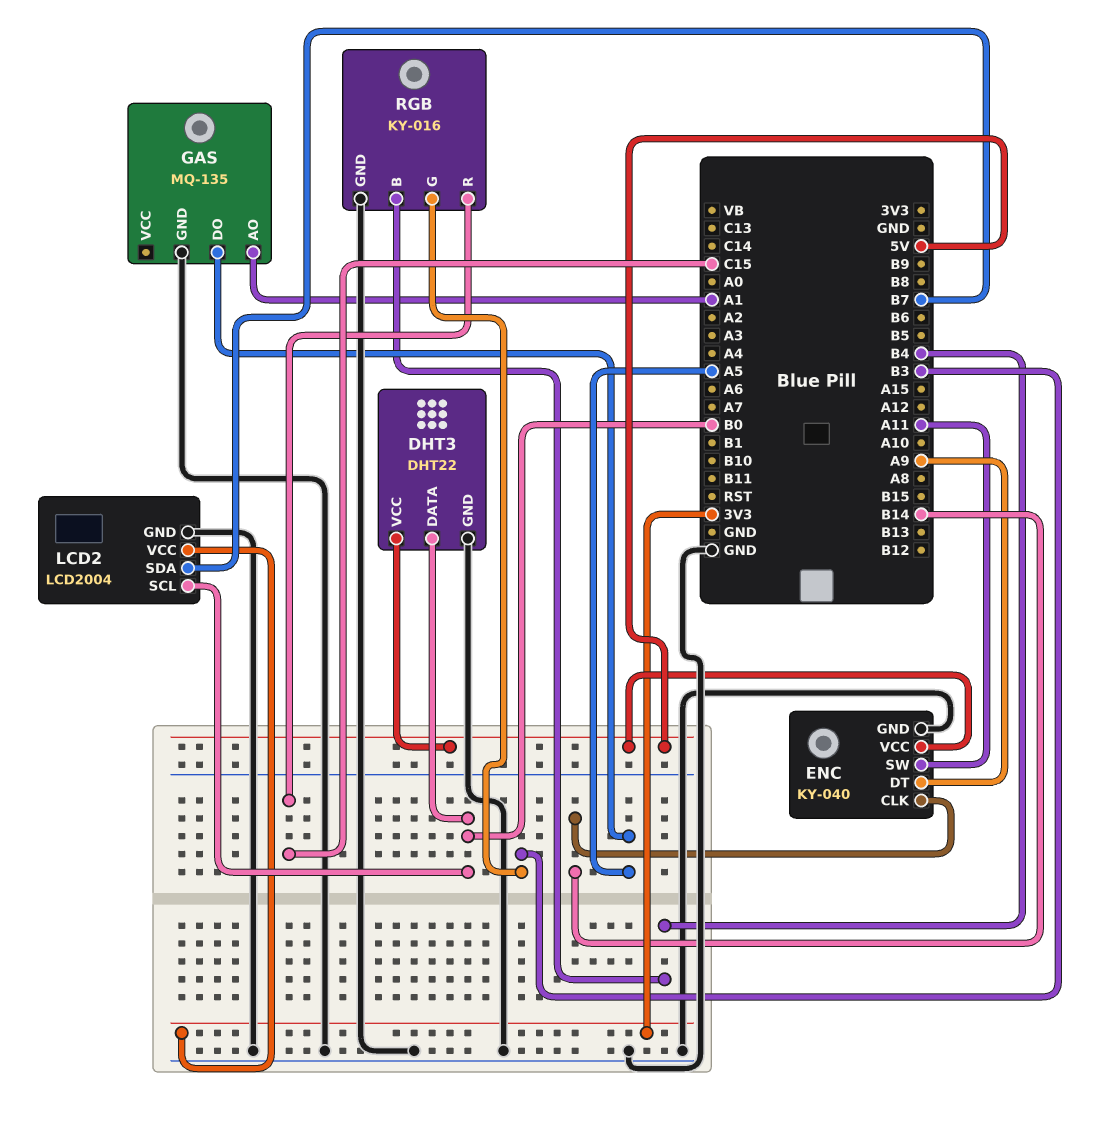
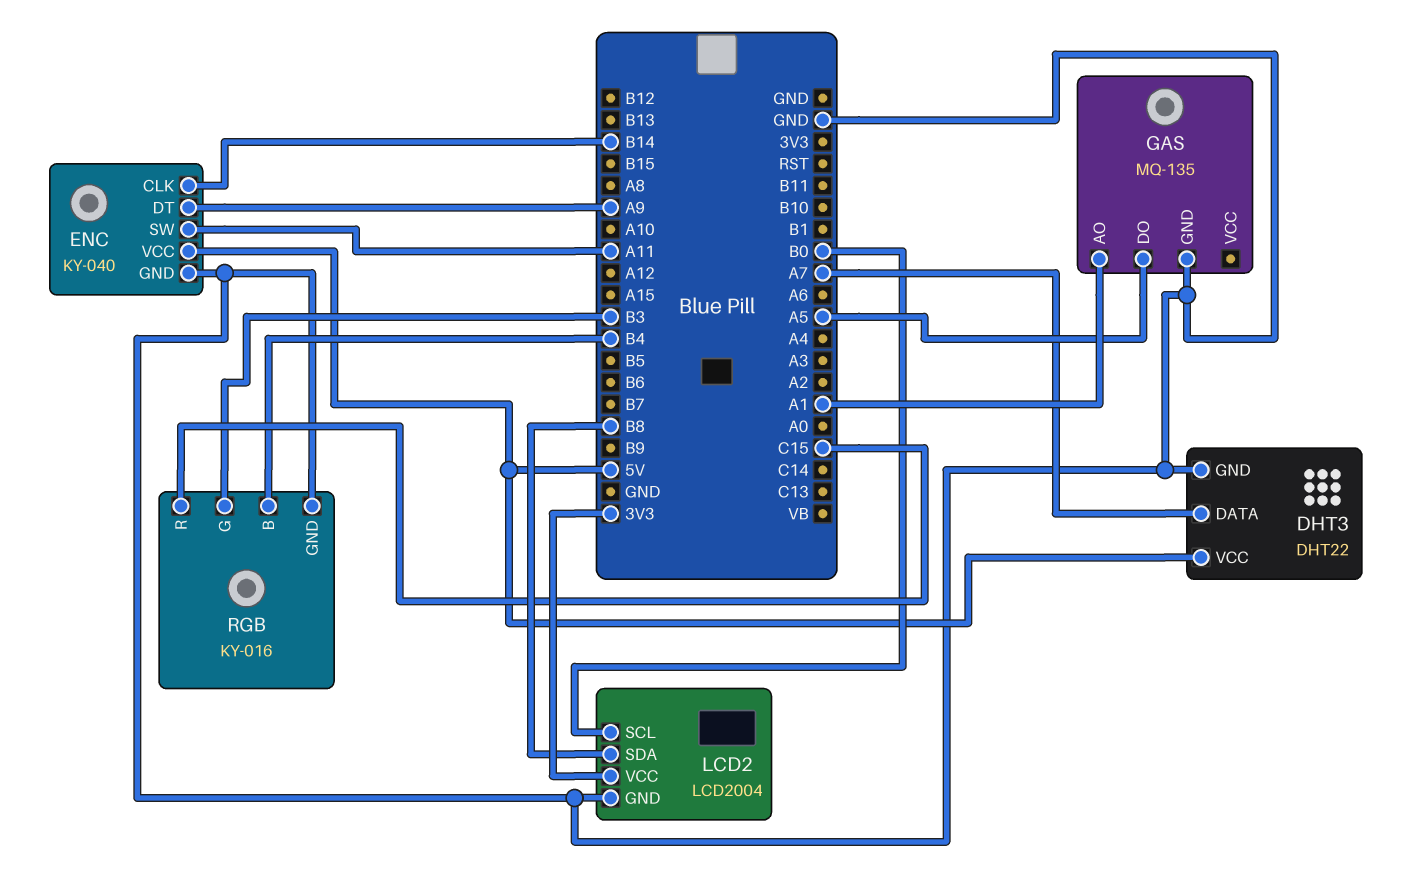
DHT3 pin DATA: B0 -> A7
LCD2 pin SDA: B7 -> B8

